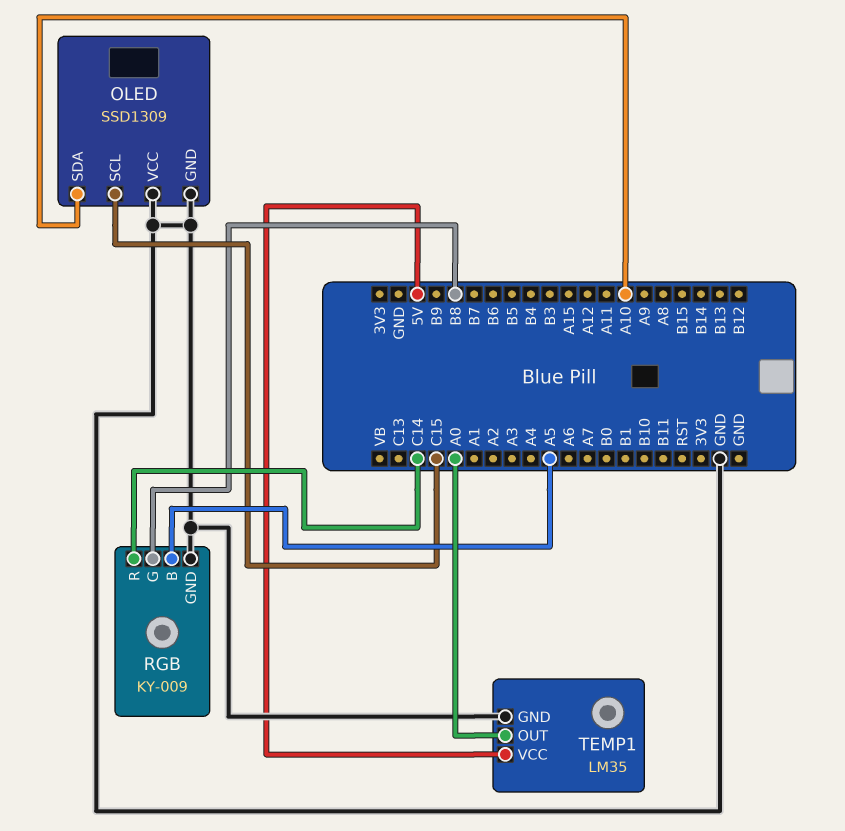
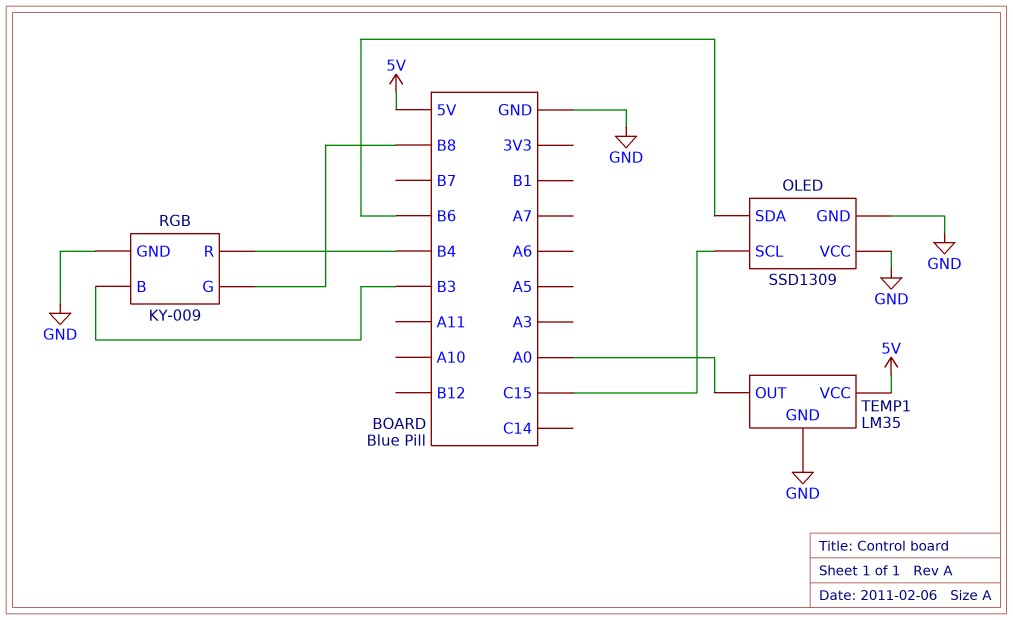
OLED pin SDA: A10 -> B6
RGB pin B: A5 -> B3
RGB pin R: C14 -> B4

